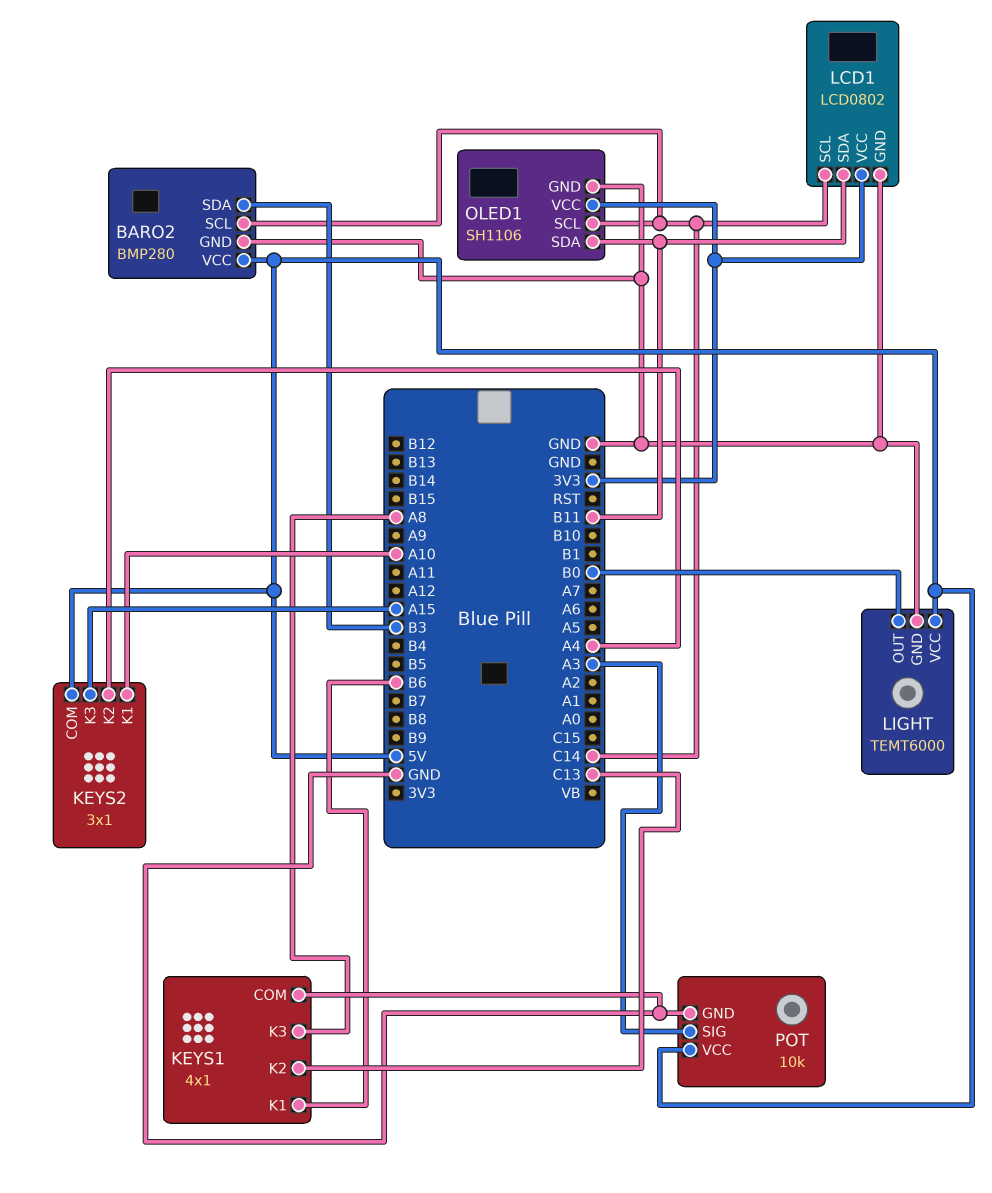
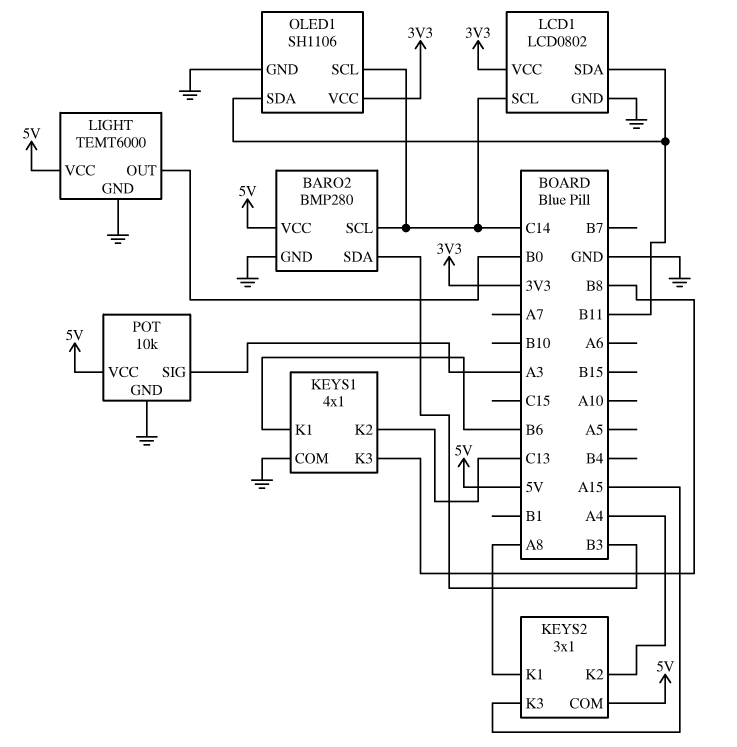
KEYS1 pin K3: A8 -> B8
KEYS2 pin K1: A10 -> A8

